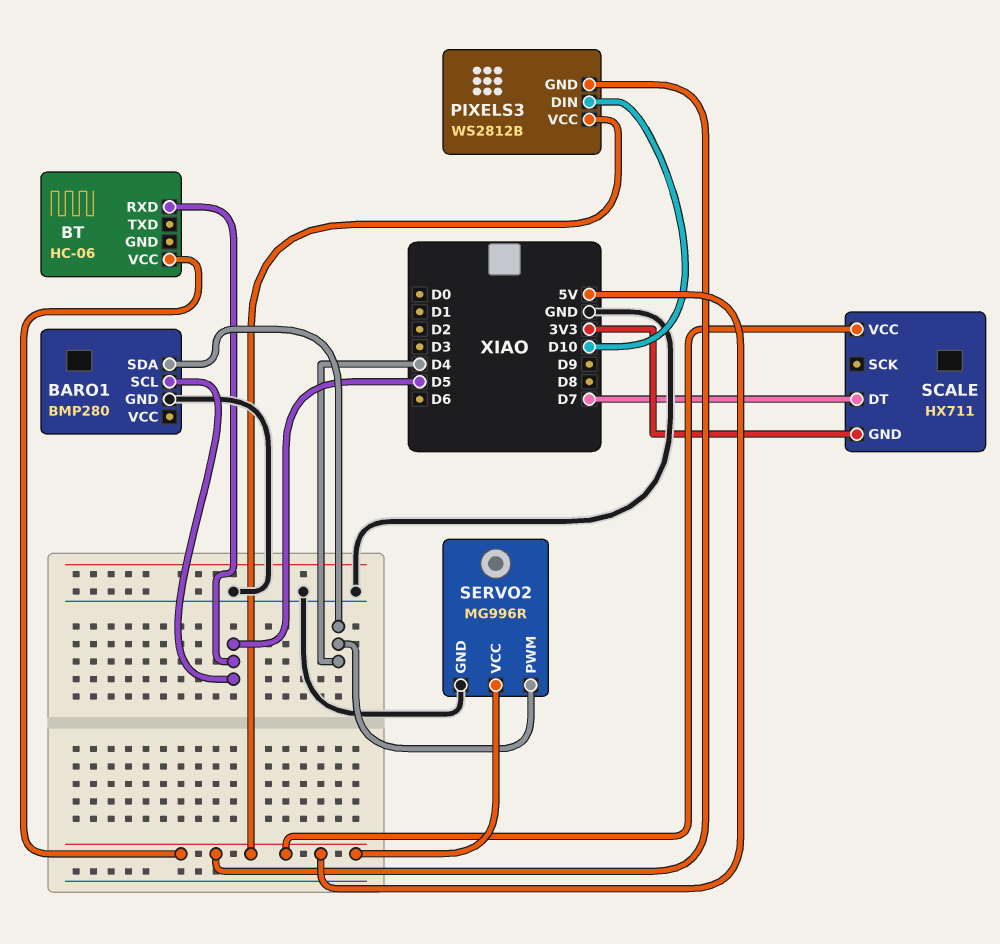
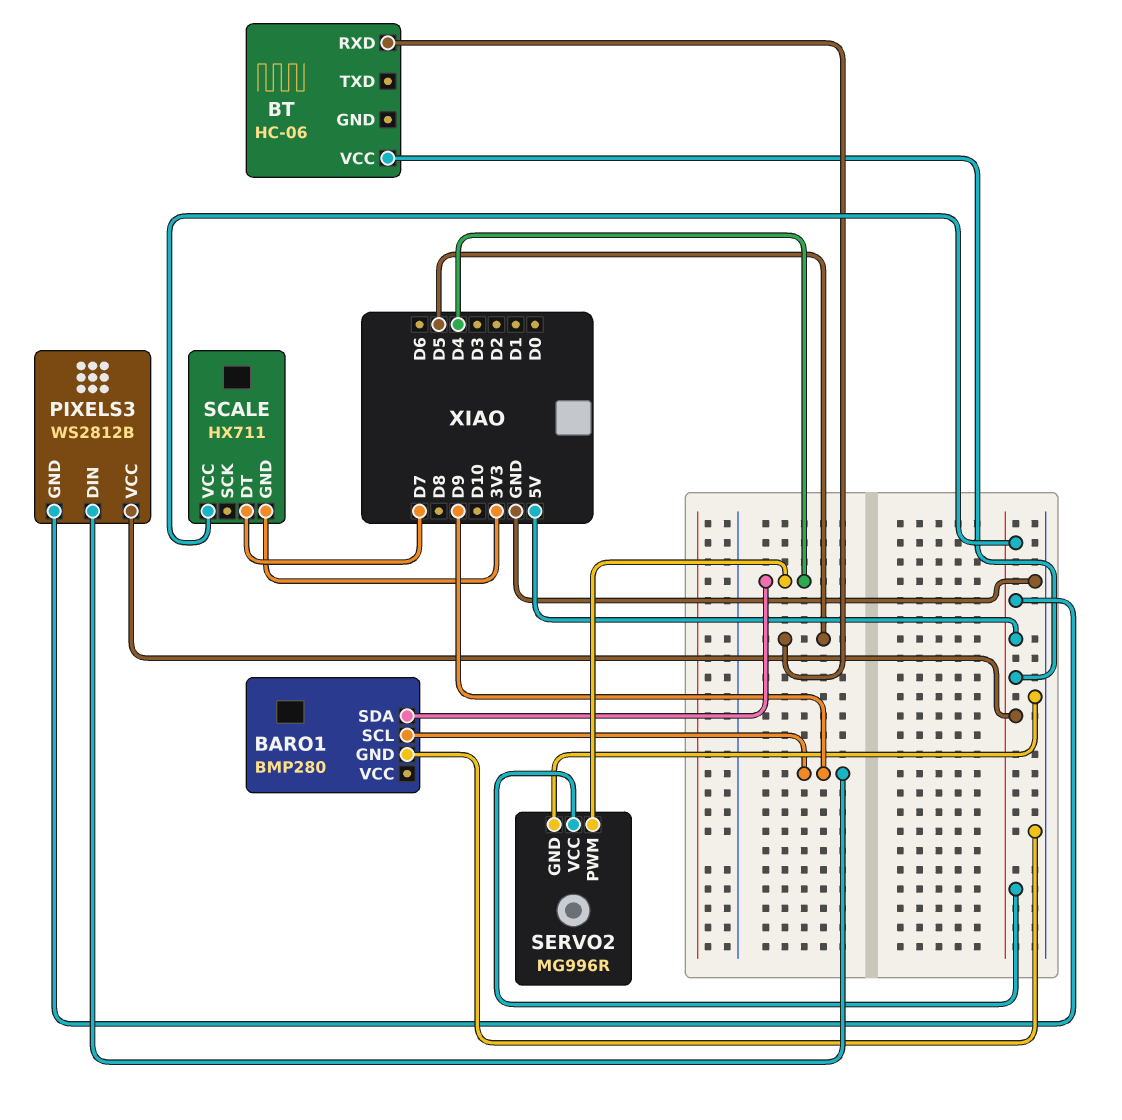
BARO1 pin SCL: D5 -> D9
PIXELS3 pin DIN: D10 -> D9

